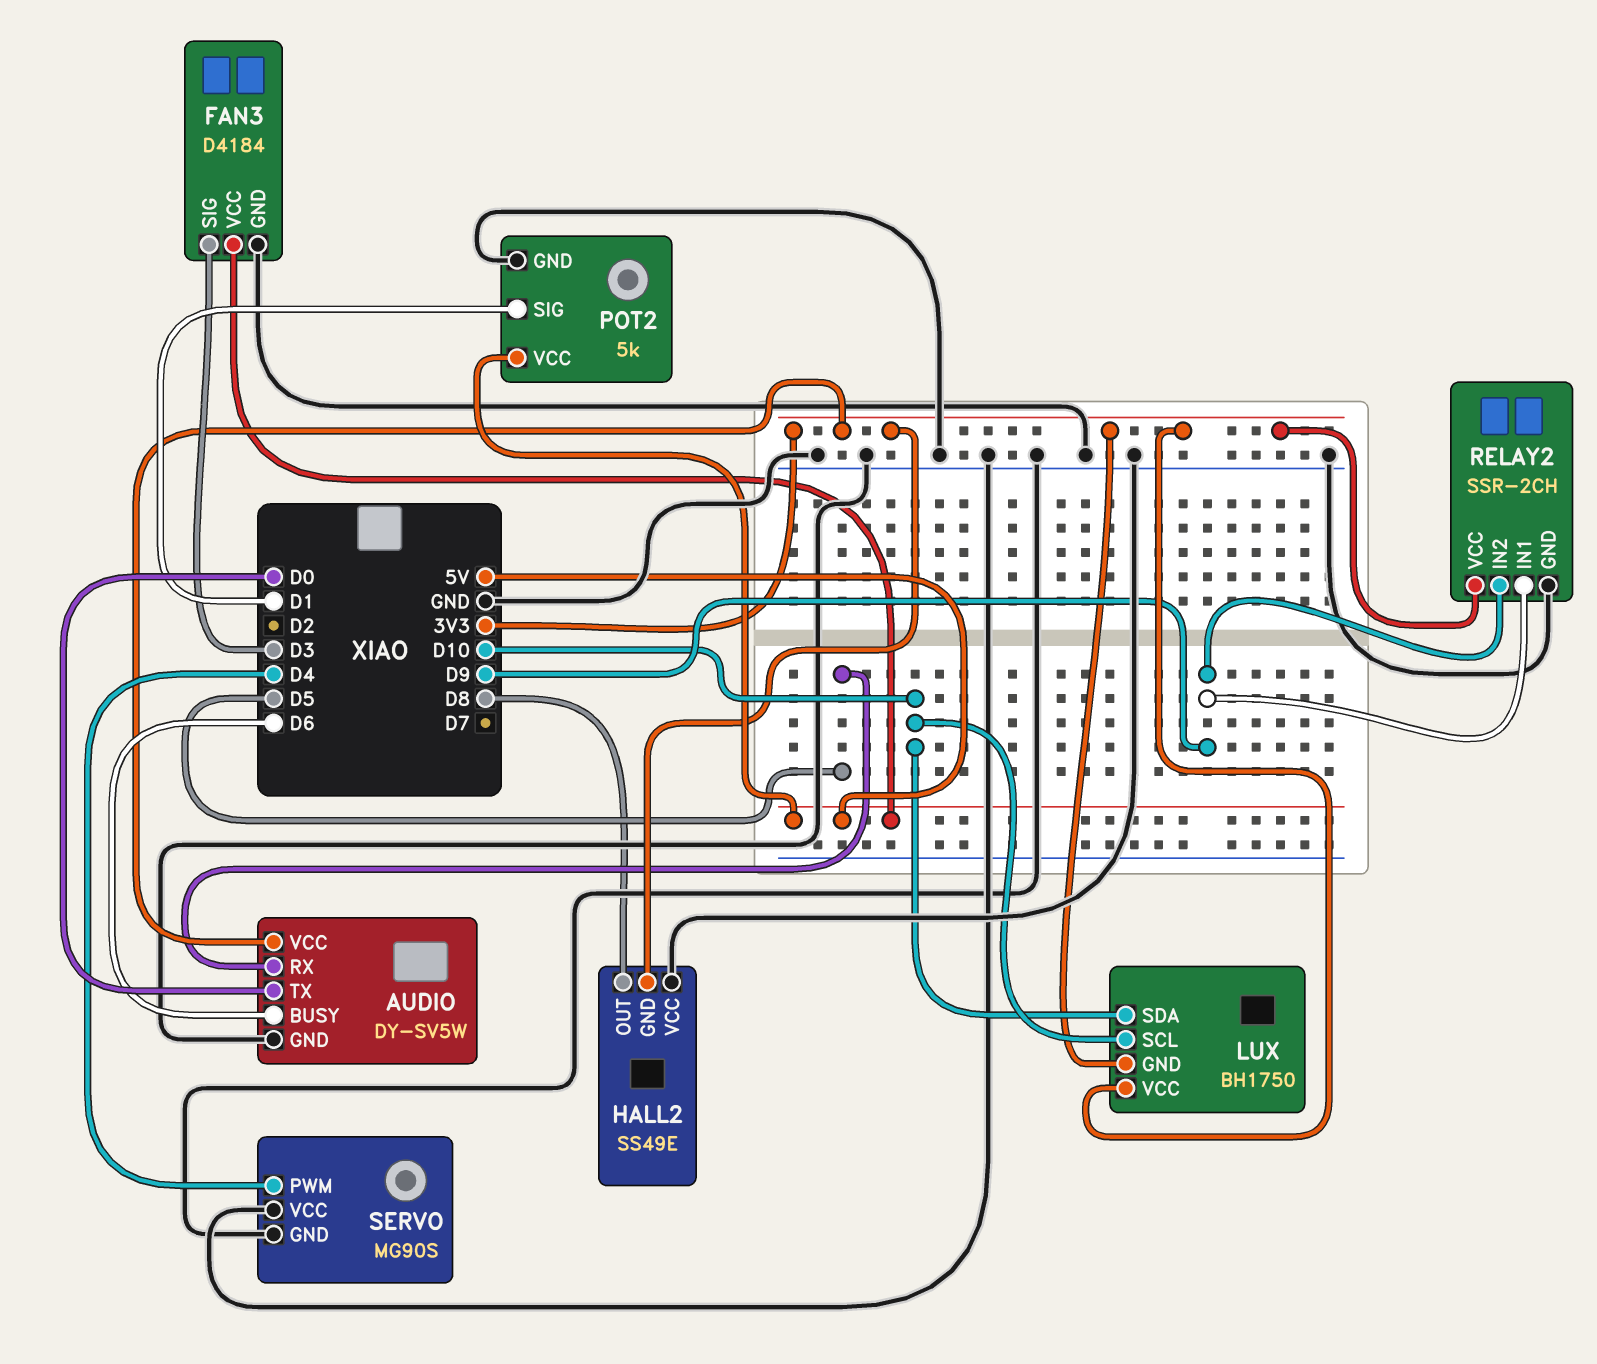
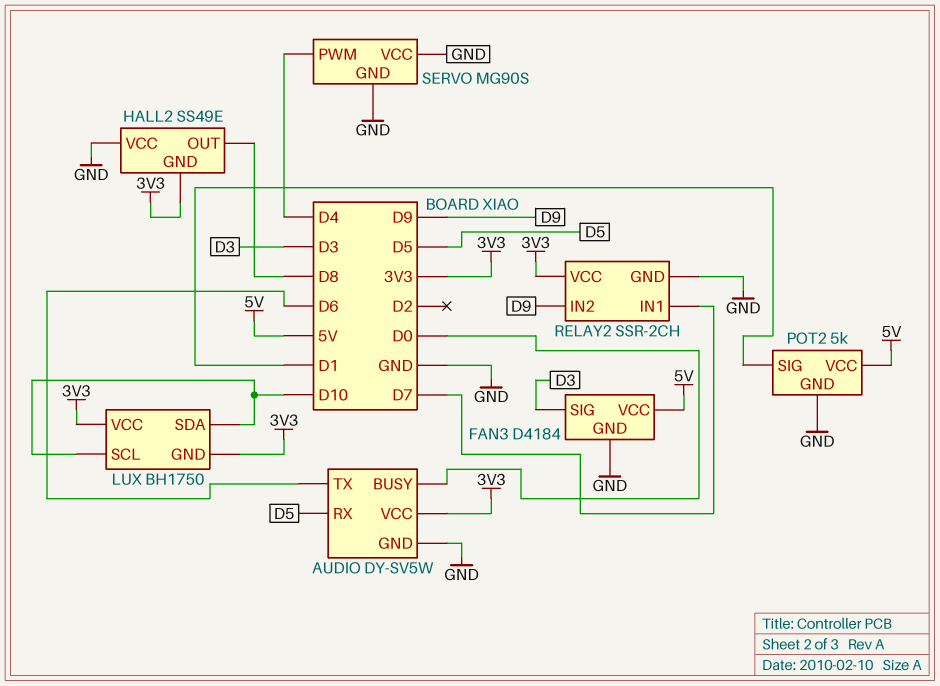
AUDIO pin BUSY: D6 -> D0
AUDIO pin TX: D0 -> D6
RELAY2 pin IN1: D9 -> D7

